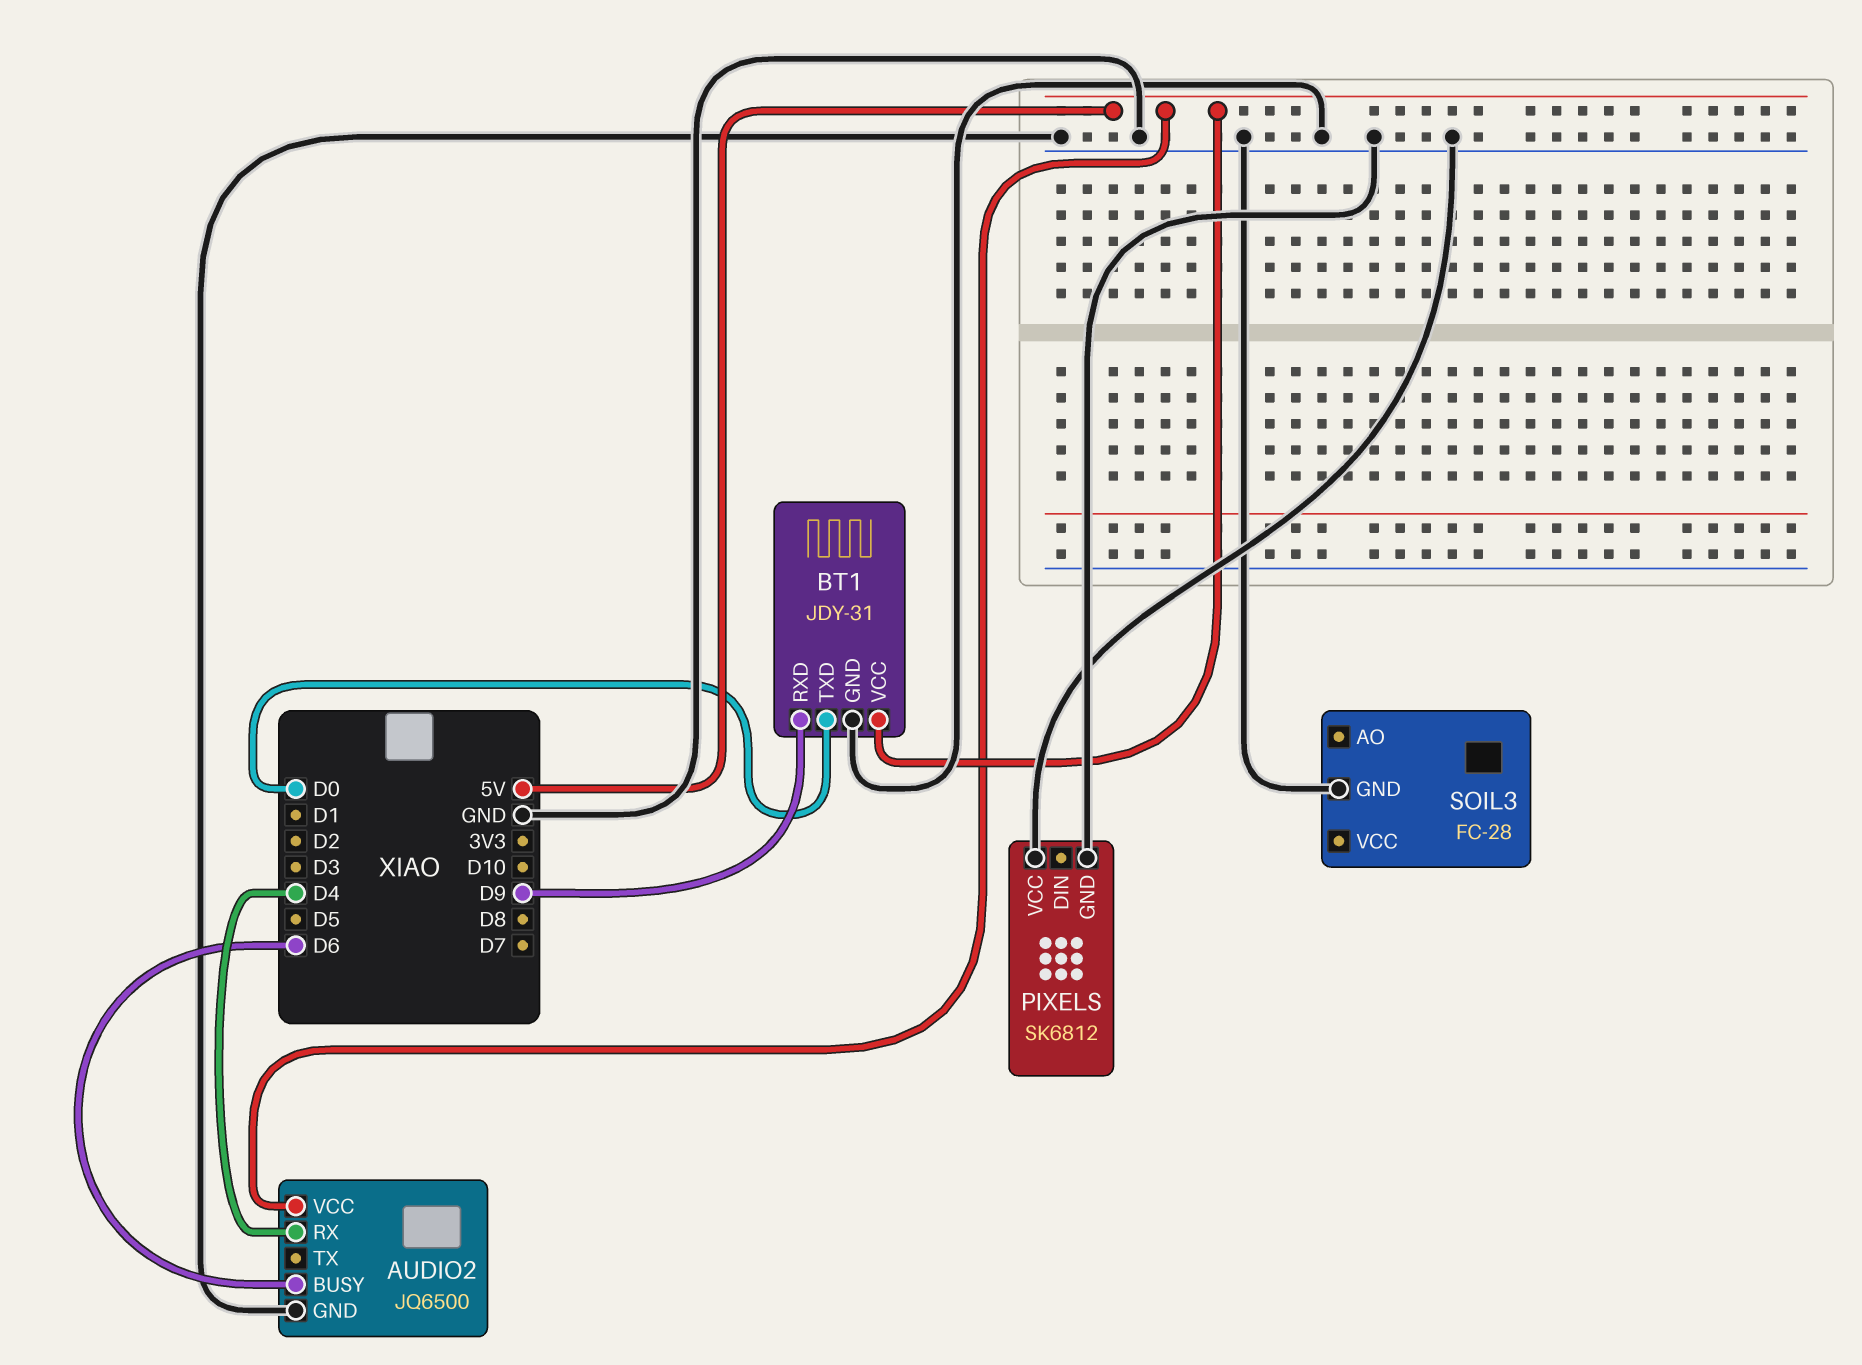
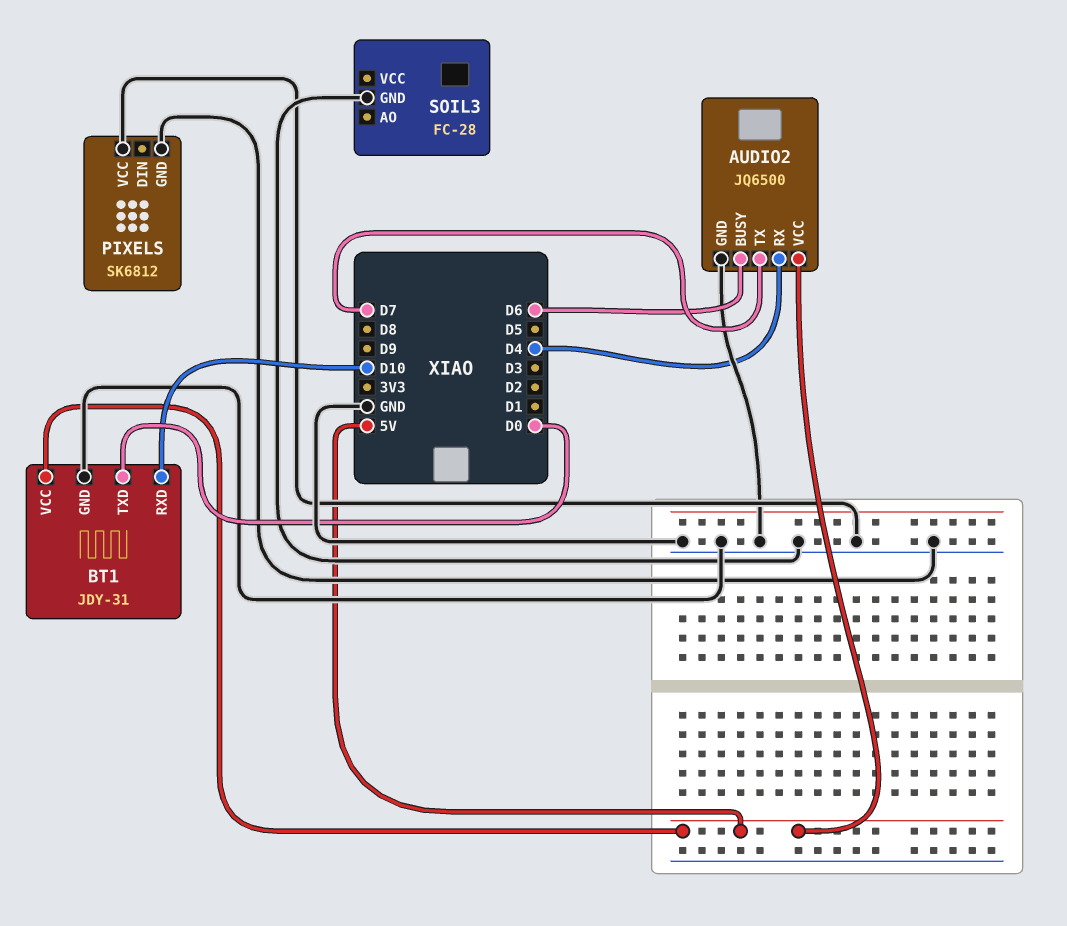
AUDIO2 pin TX: none -> D7
BT1 pin RXD: D9 -> D10

